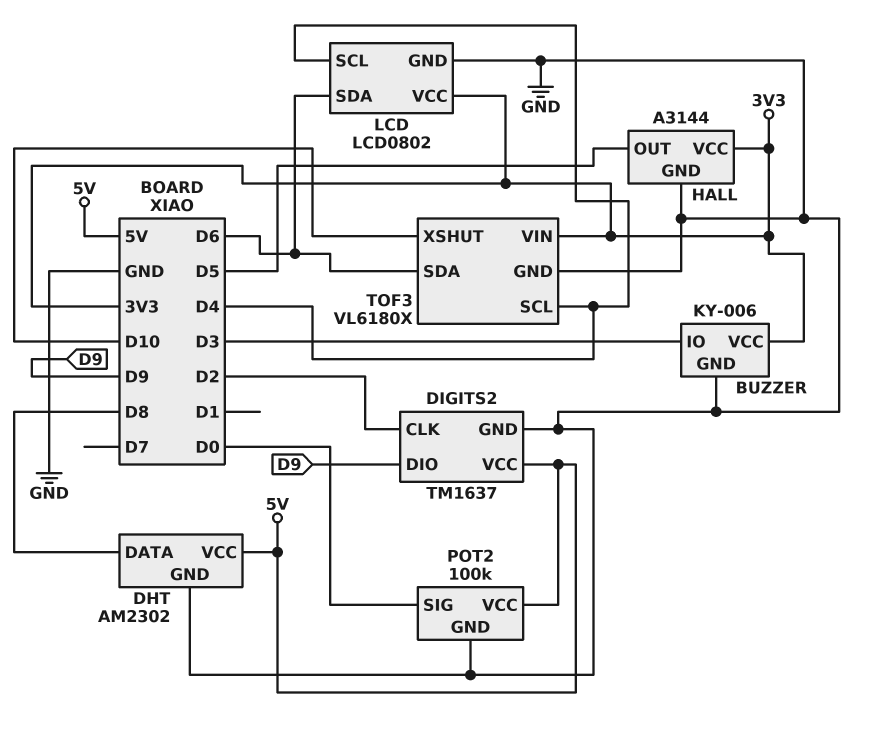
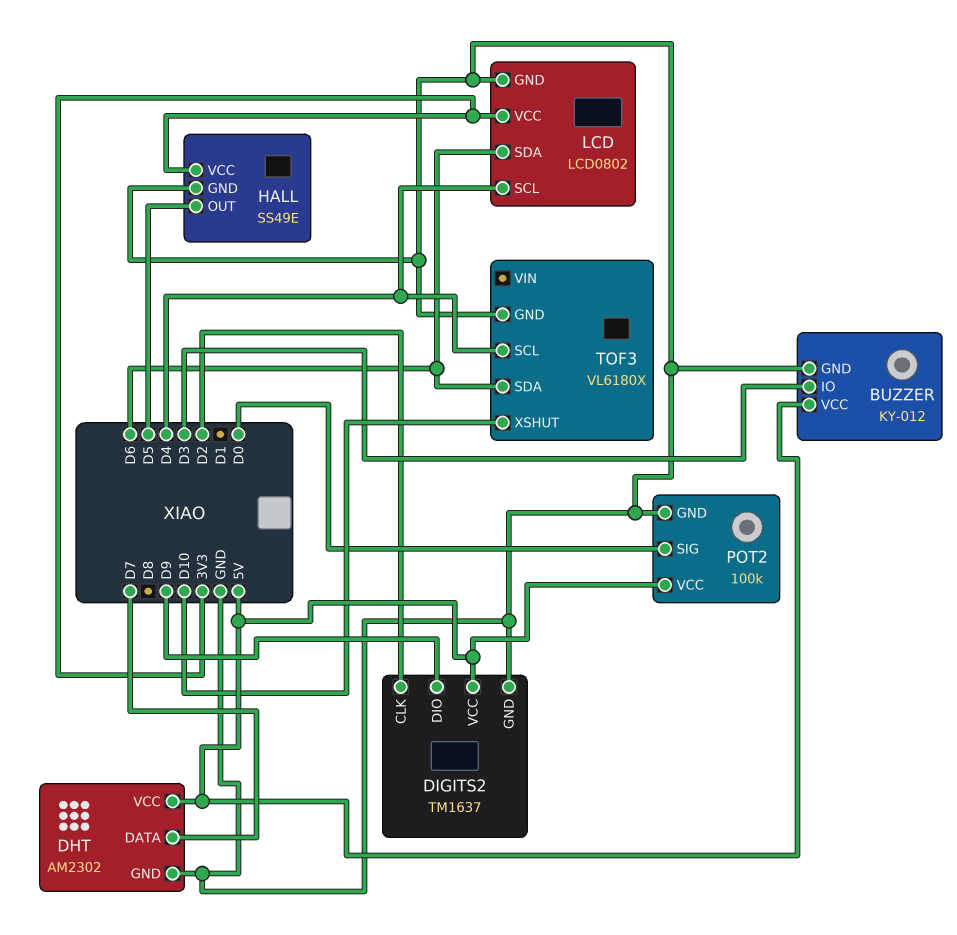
BUZZER: KY-006 -> KY-012
BUZZER pin VCC: 3V3 -> 5V
DHT pin DATA: D8 -> D7
HALL: A3144 -> SS49E
TOF3 pin VIN: 3V3 -> none

